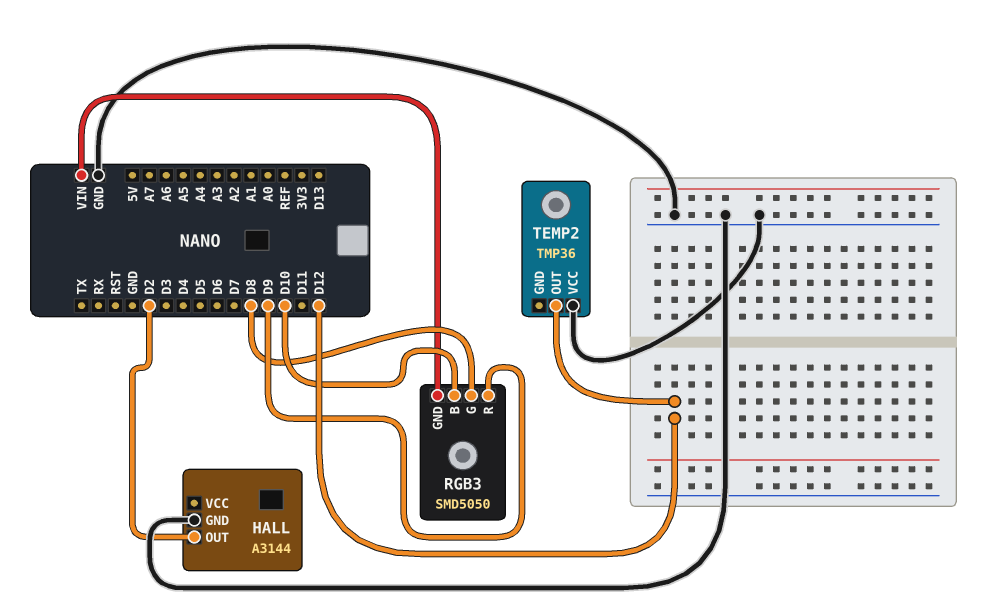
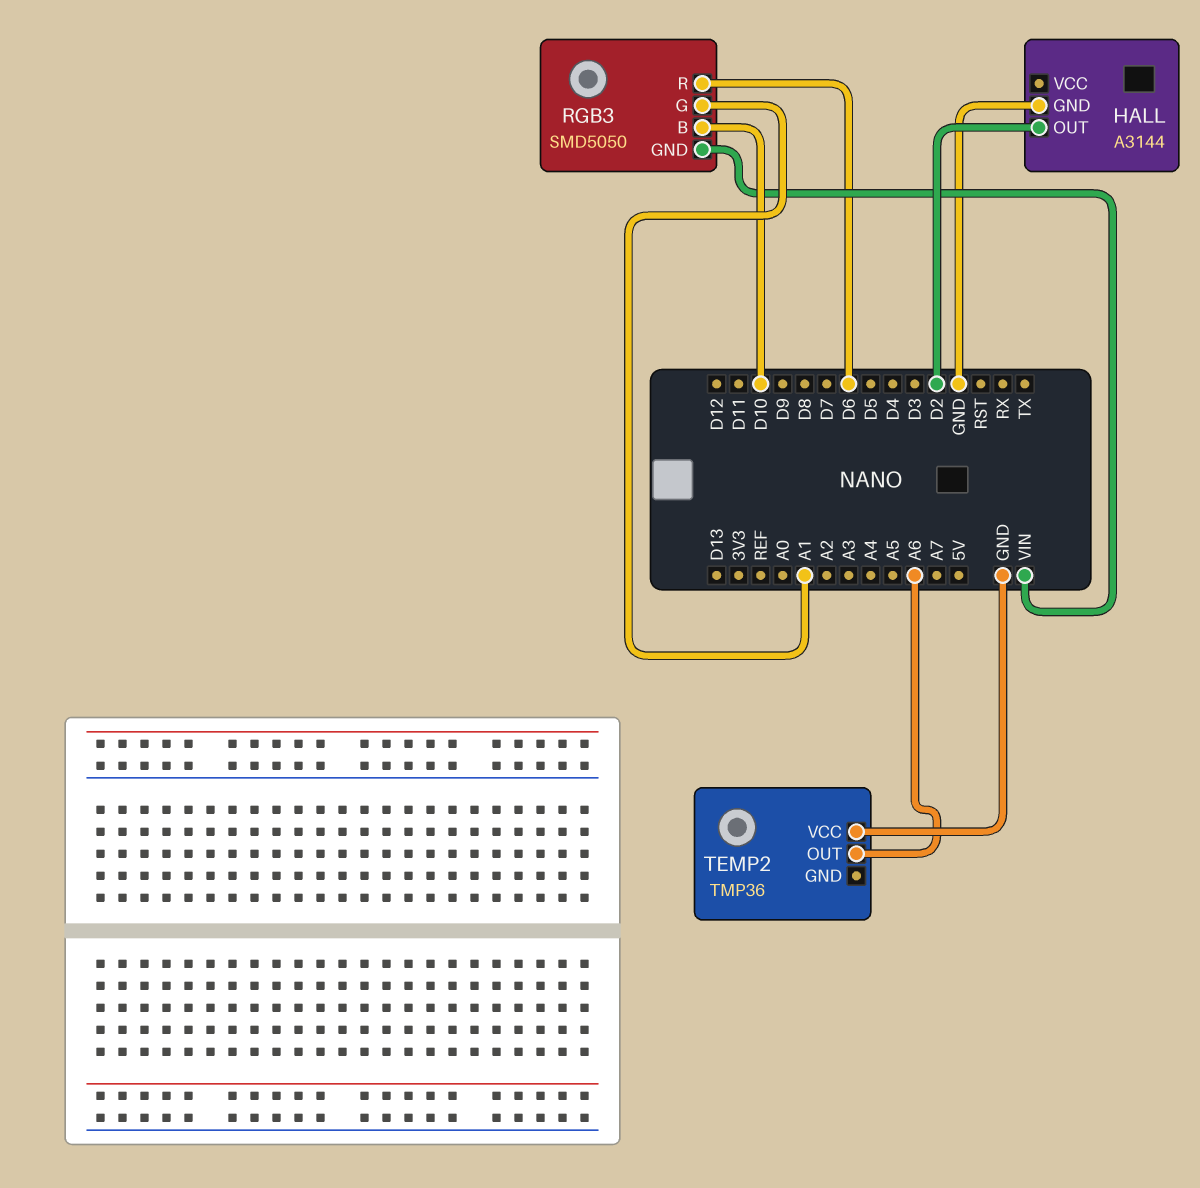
RGB3 pin G: D8 -> A1
RGB3 pin R: D9 -> D6
TEMP2 pin OUT: D12 -> A6

